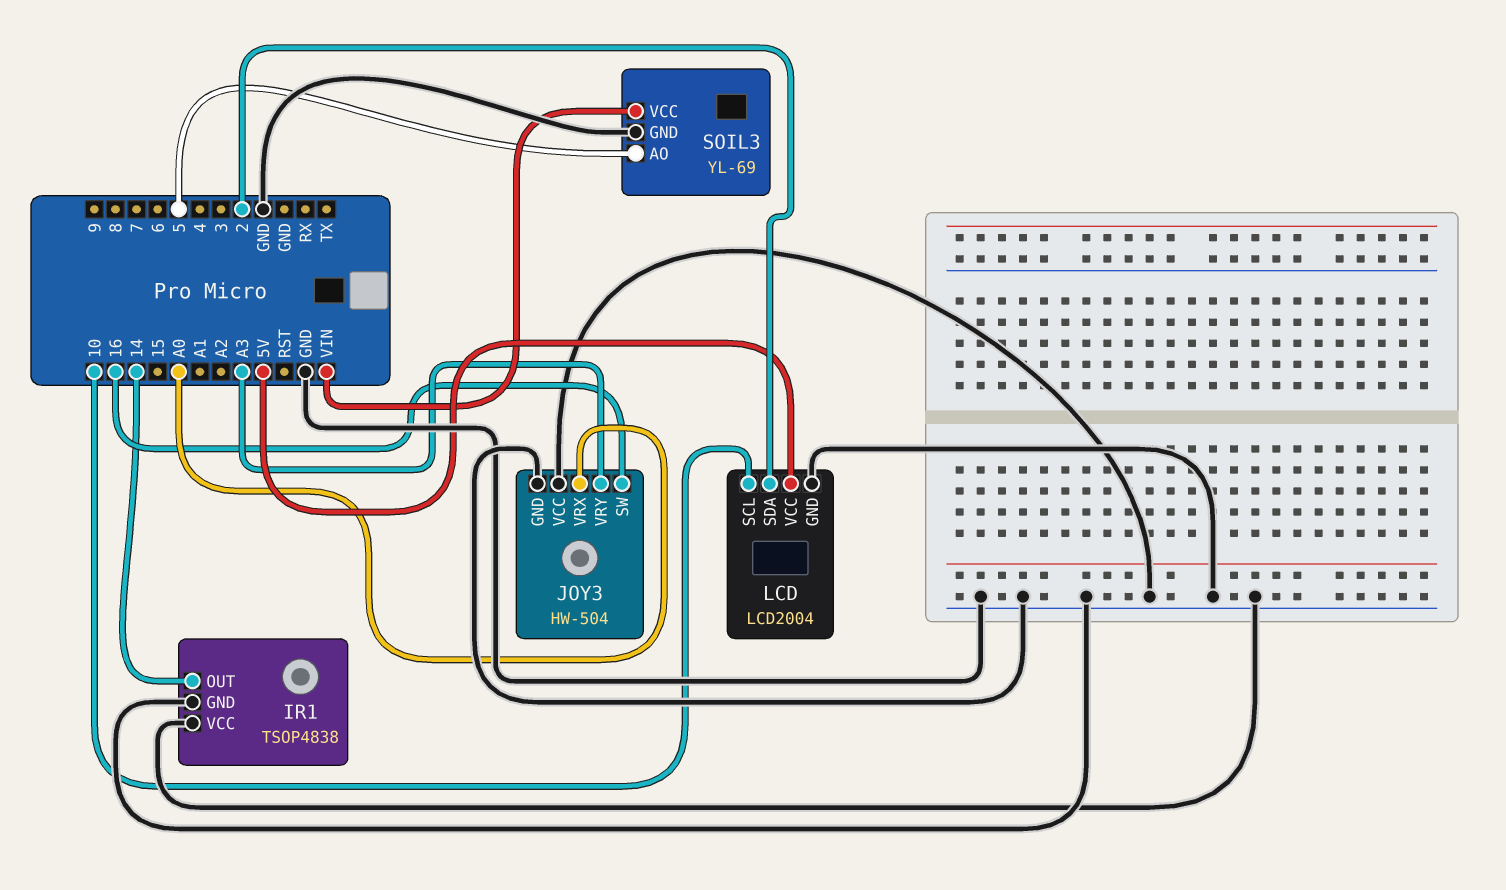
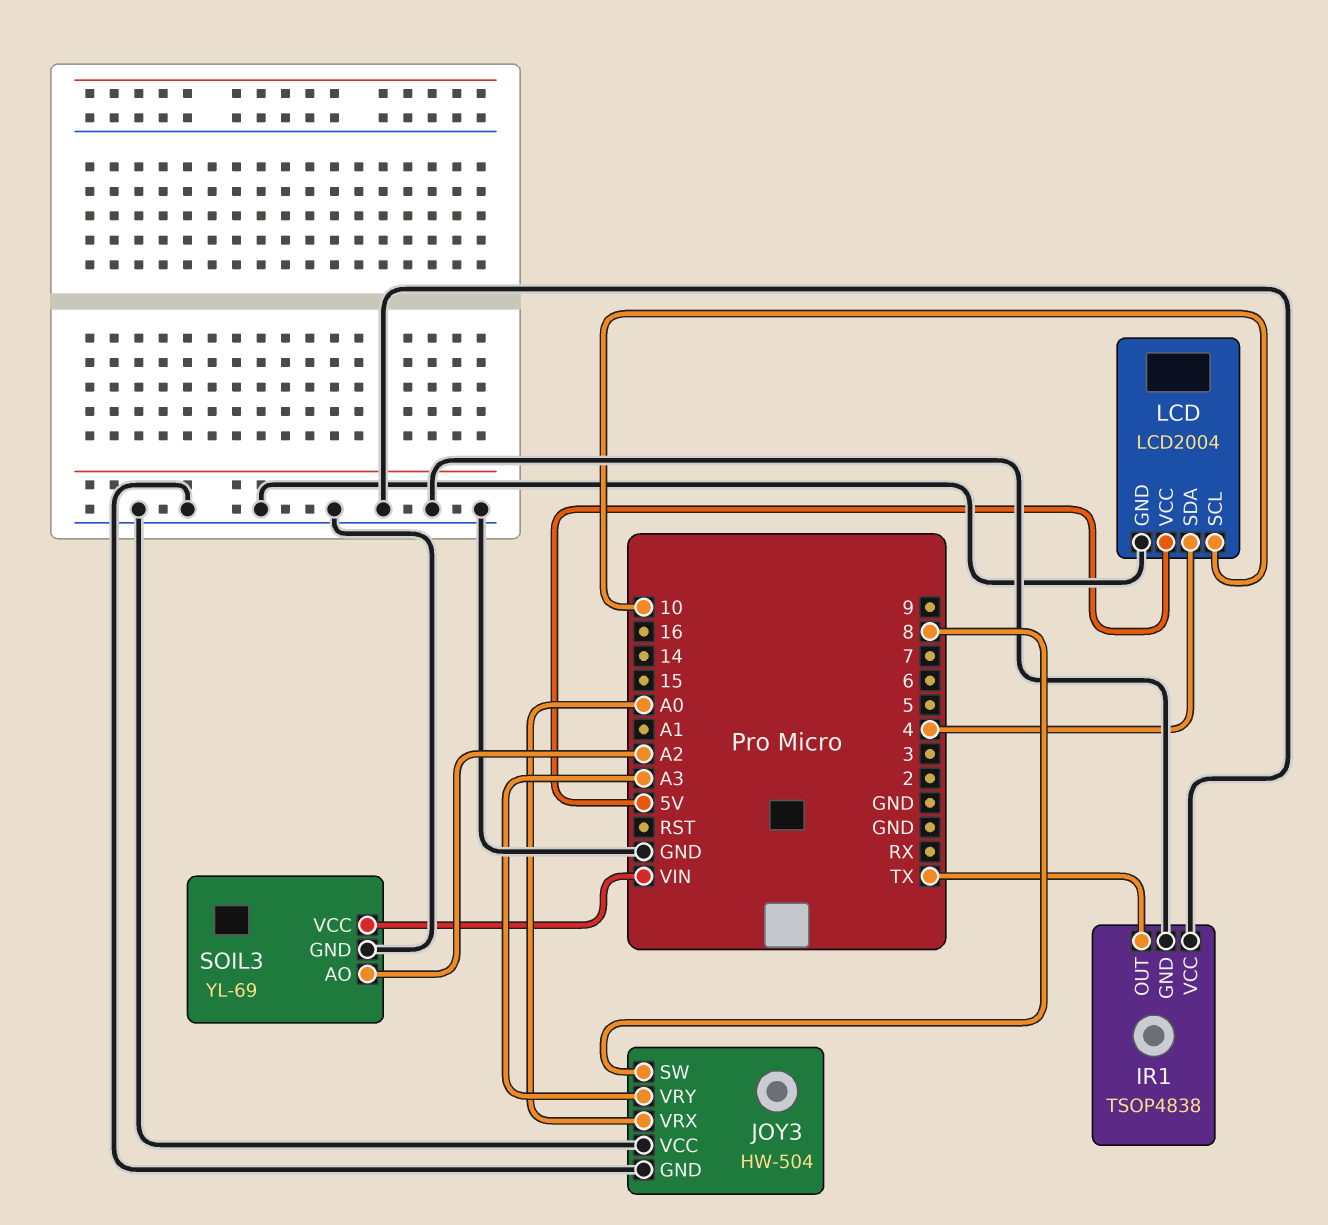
IR1 pin OUT: 14 -> TX
JOY3 pin SW: 16 -> 8
LCD pin SDA: 2 -> 4
SOIL3 pin AO: 5 -> A2

